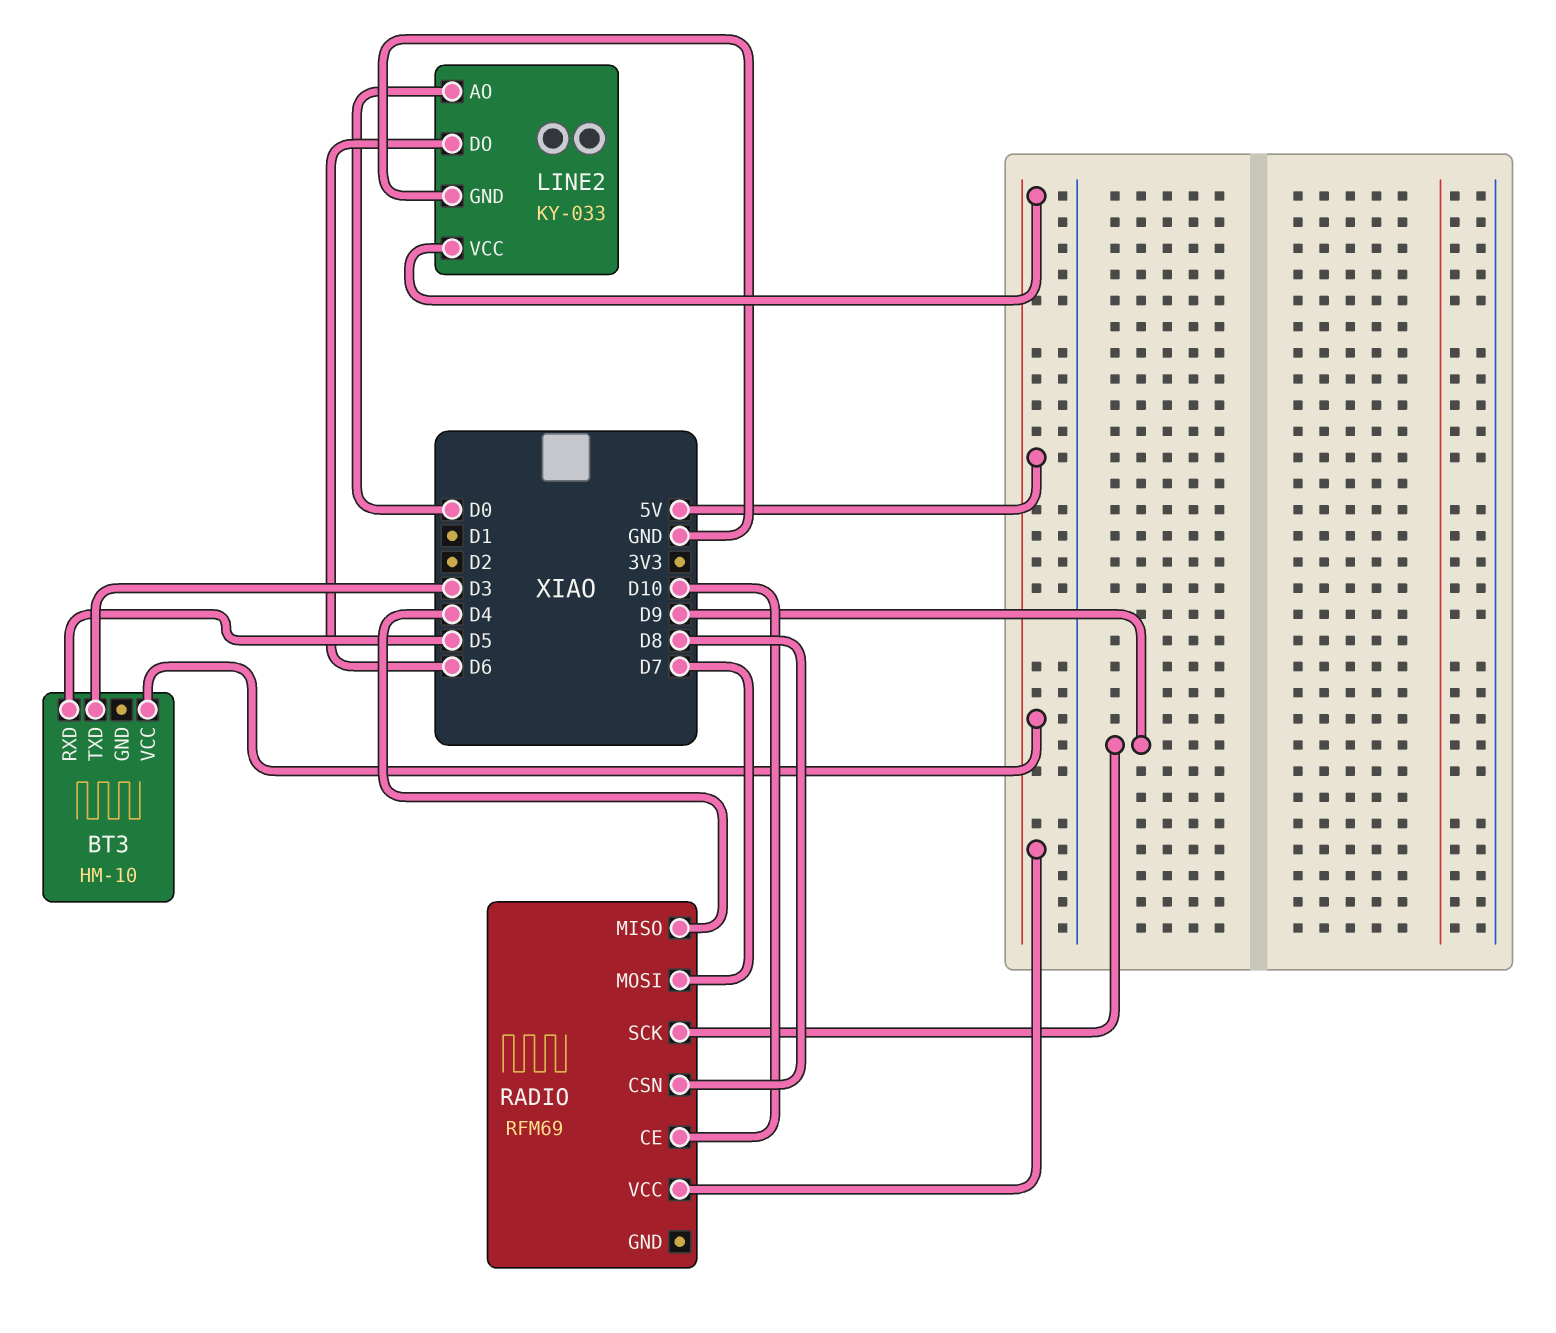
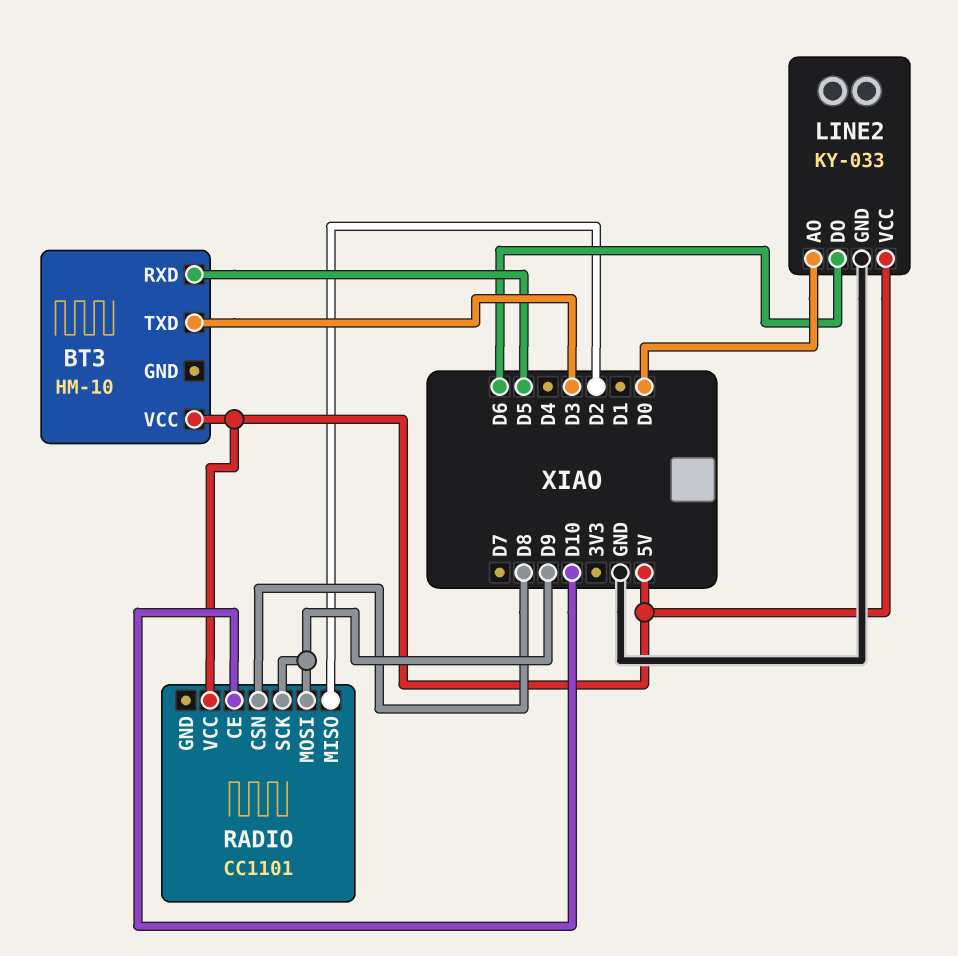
RADIO: RFM69 -> CC1101
RADIO pin MISO: D4 -> D2
RADIO pin MOSI: D7 -> D9

